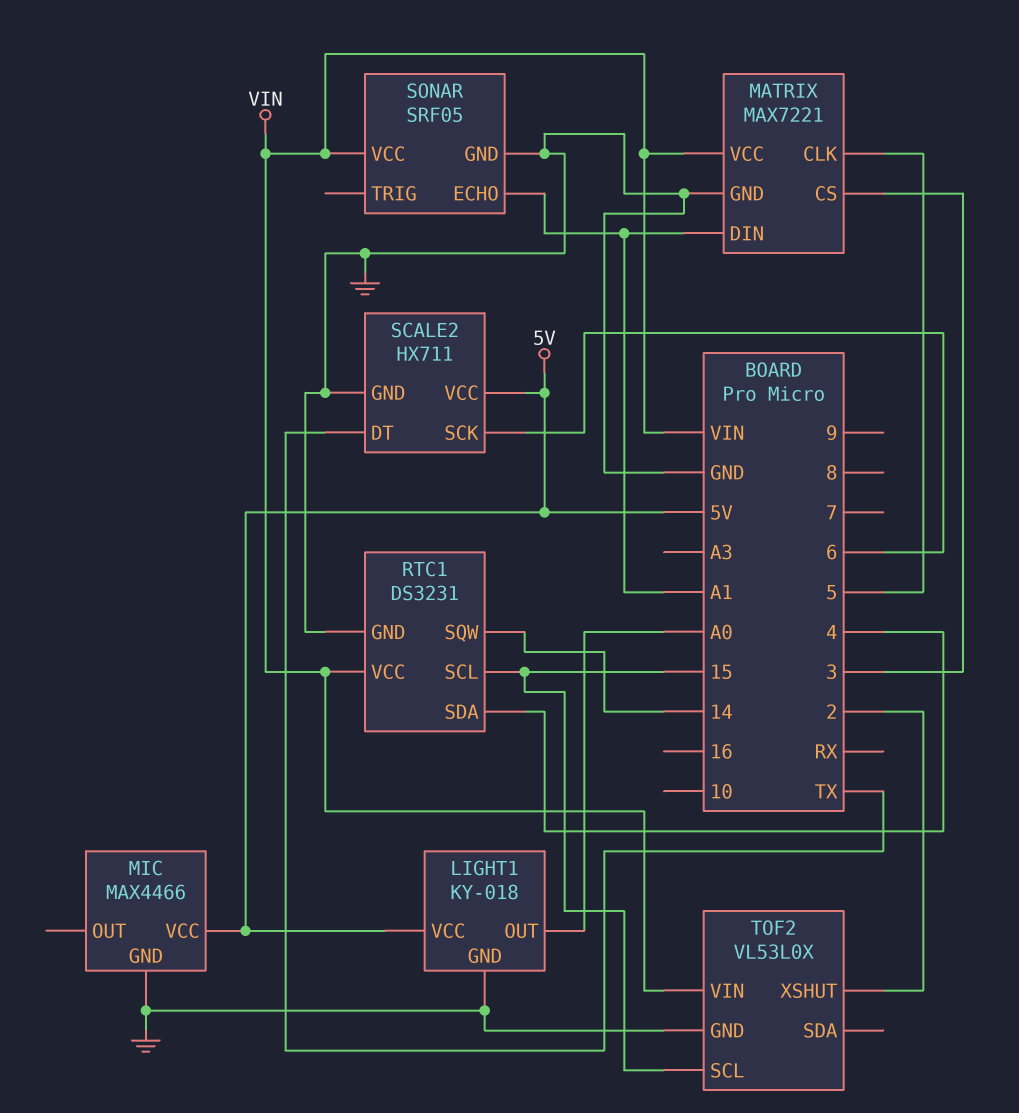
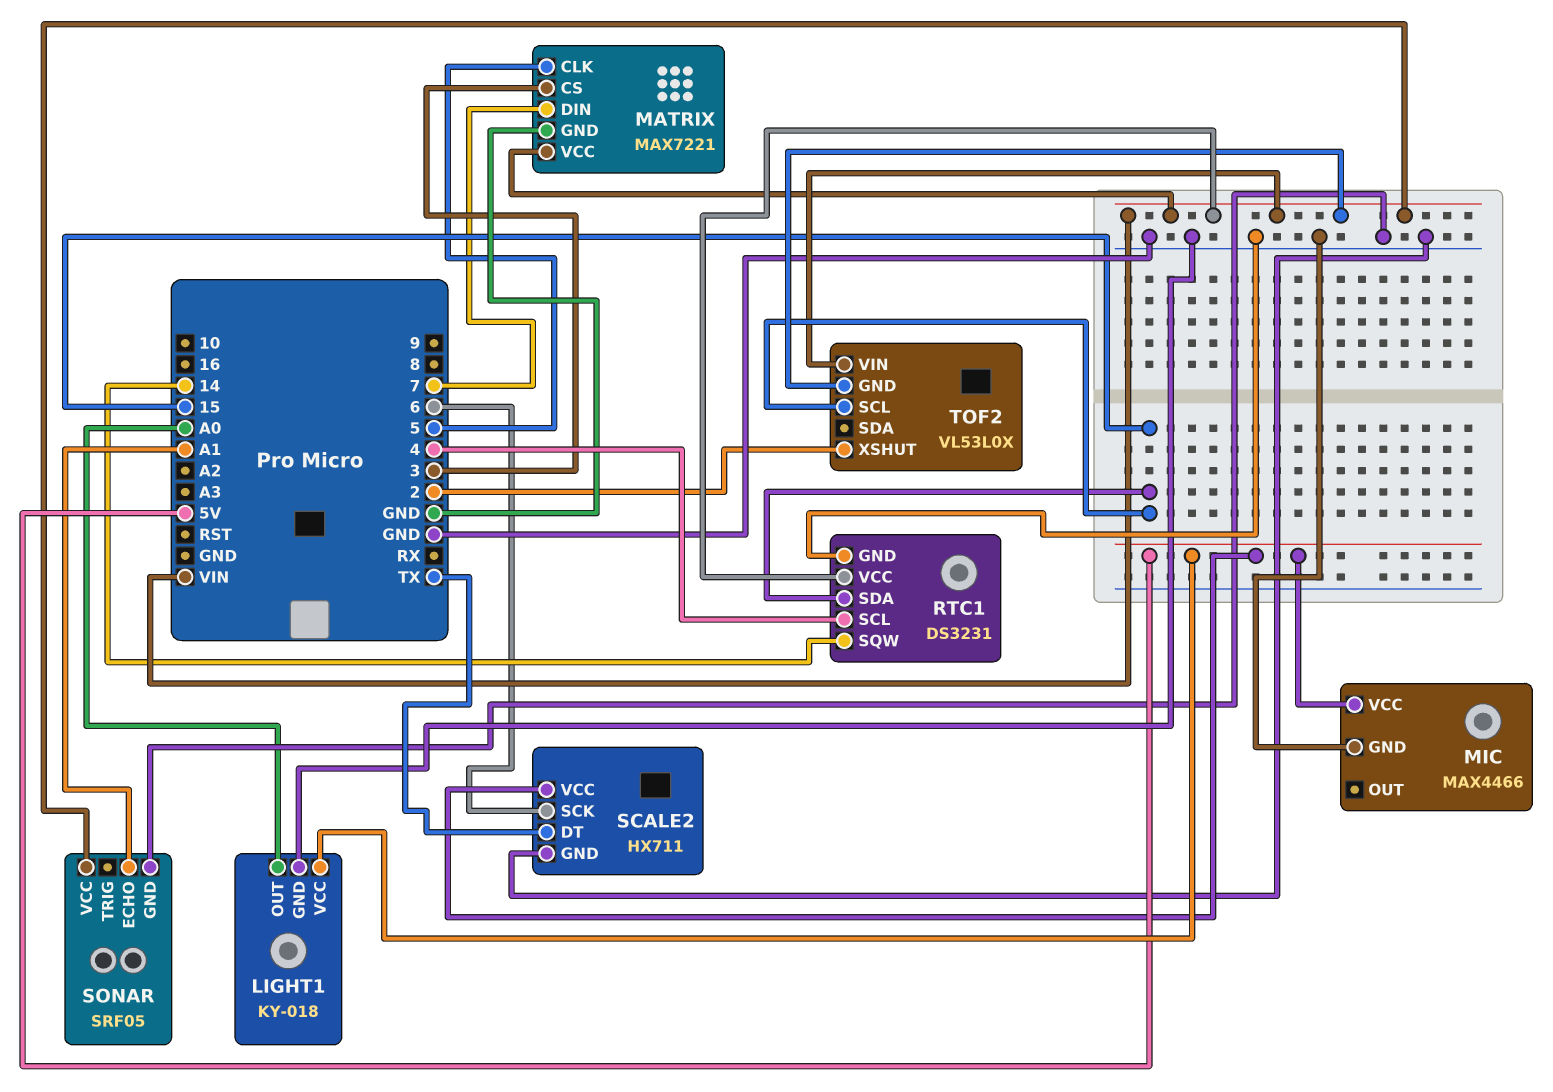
MATRIX pin DIN: A1 -> 7
RTC1 pin SCL: 15 -> 4
RTC1 pin SDA: 4 -> 15
TOF2 pin GND: GND -> VIN

